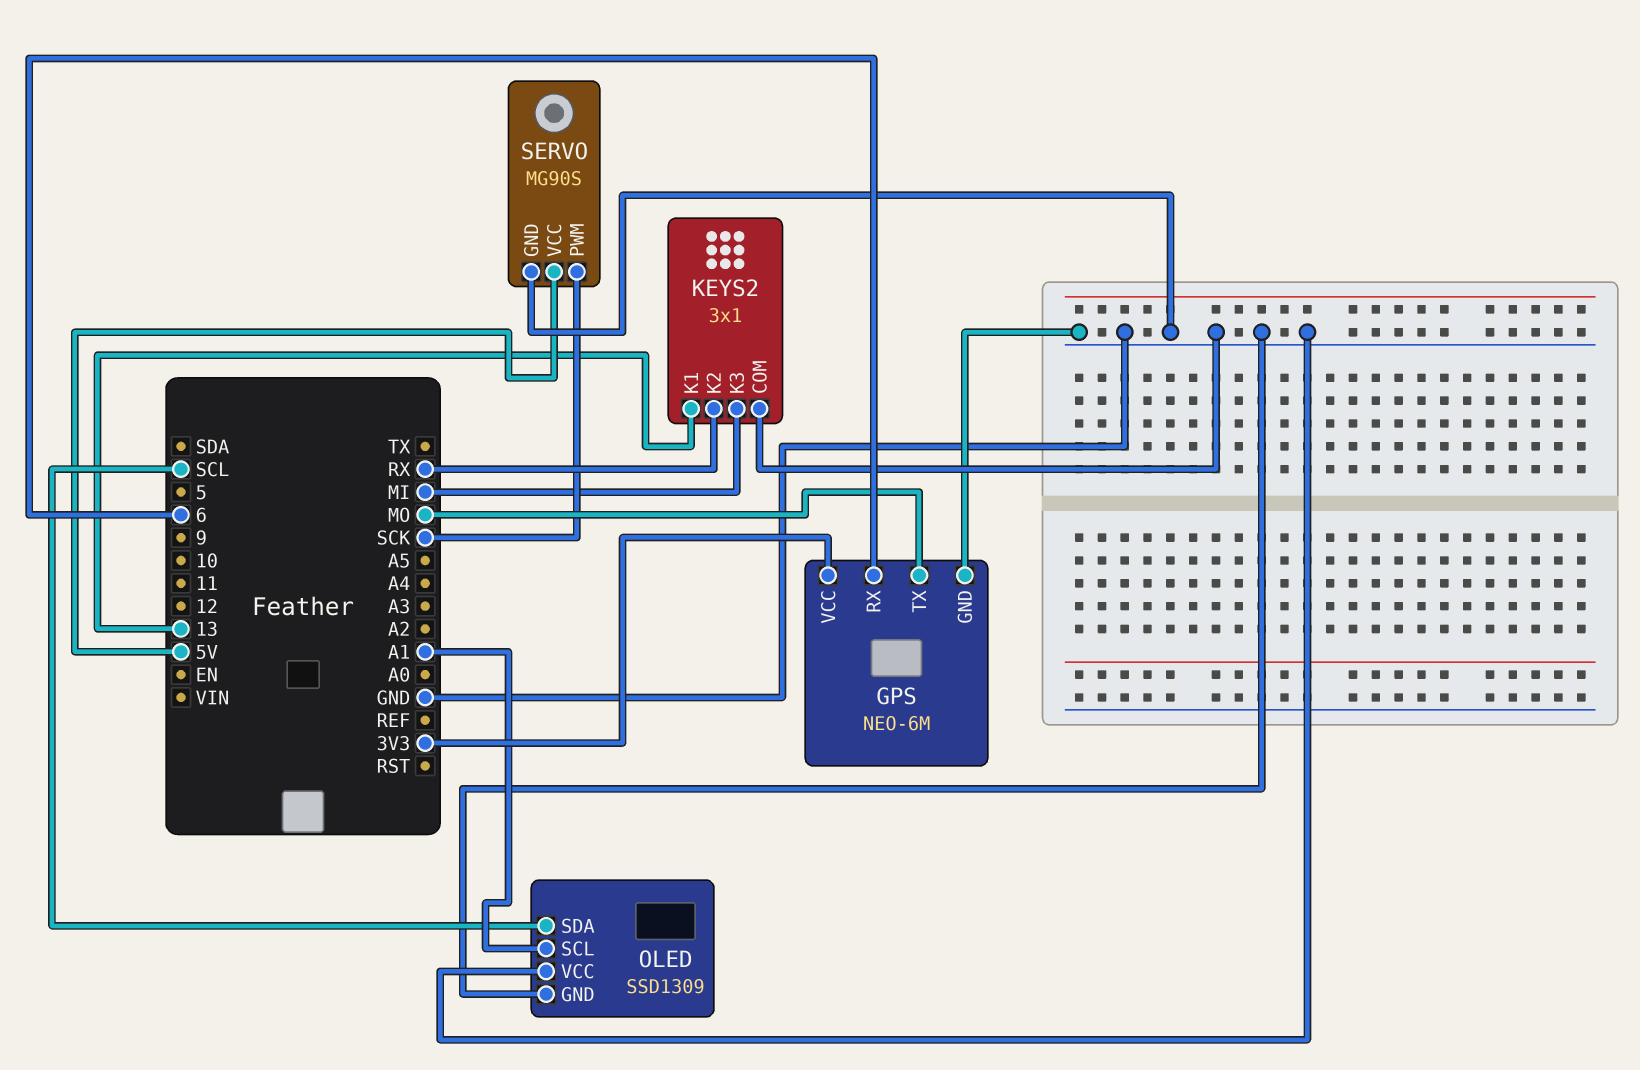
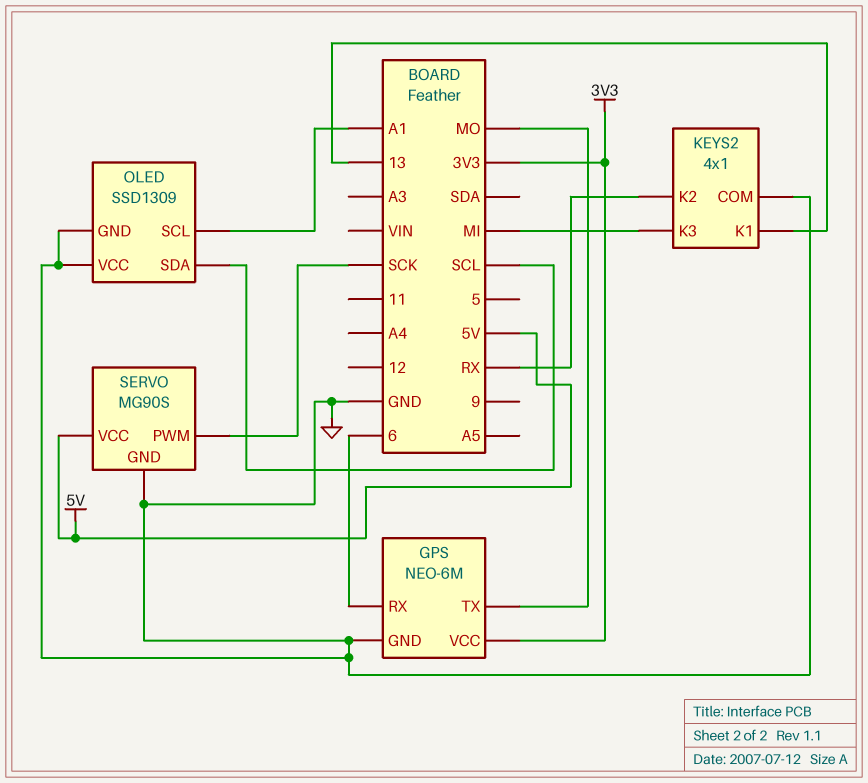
KEYS2: 3x1 -> 4x1

